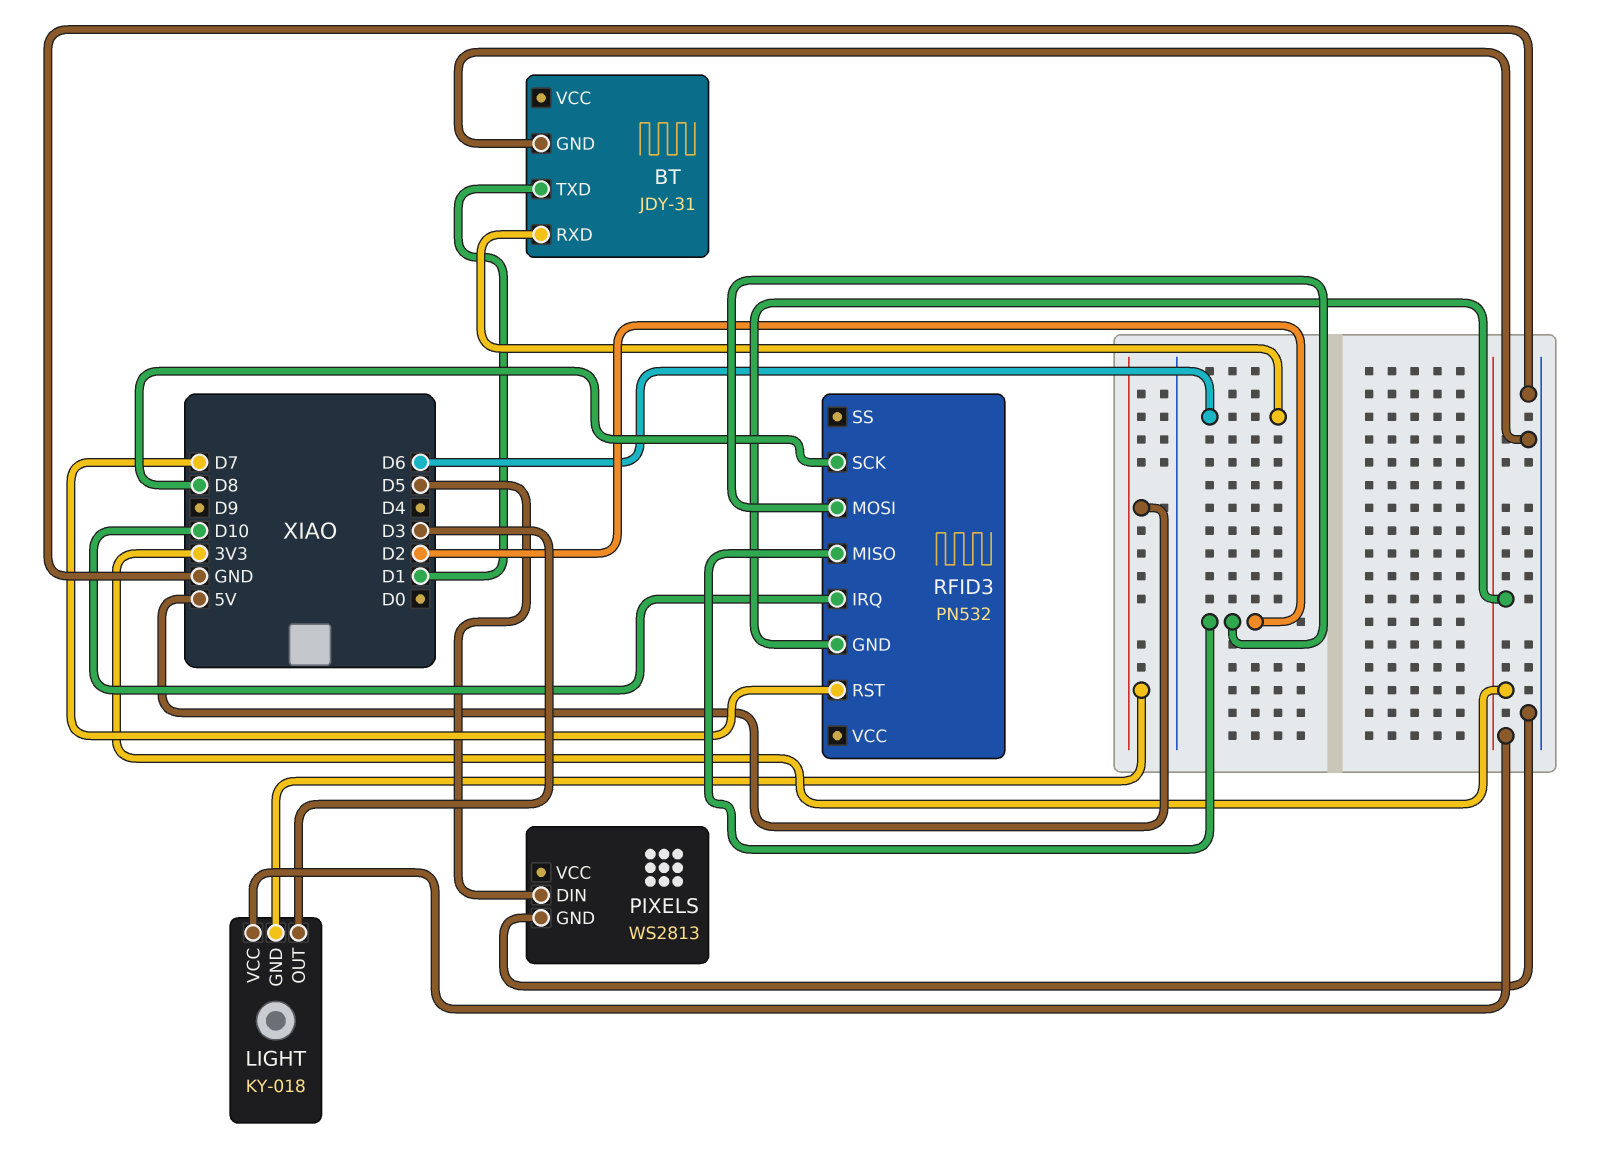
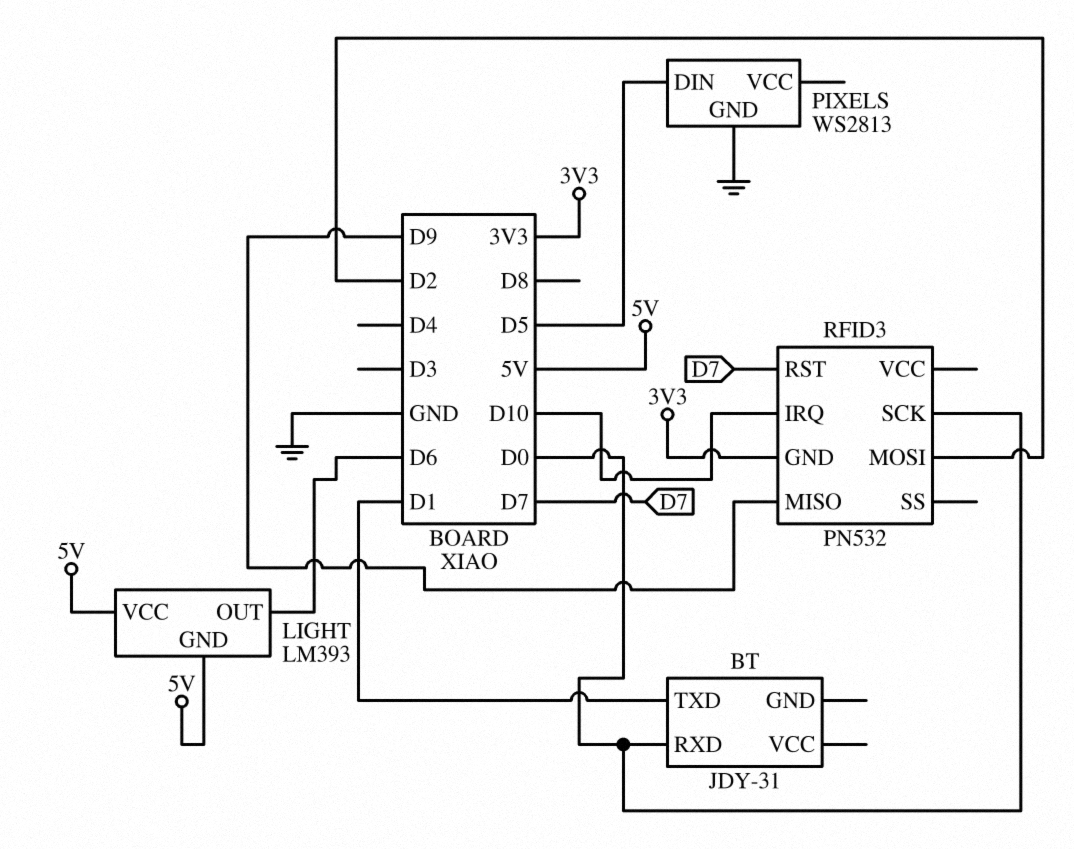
BT pin GND: GND -> none
BT pin RXD: D6 -> D0
LIGHT: KY-018 -> LM393
LIGHT pin OUT: D3 -> D6
LIGHT pin VCC: 3V3 -> 5V
RFID3 pin MISO: D2 -> D9
RFID3 pin SCK: D8 -> D0

